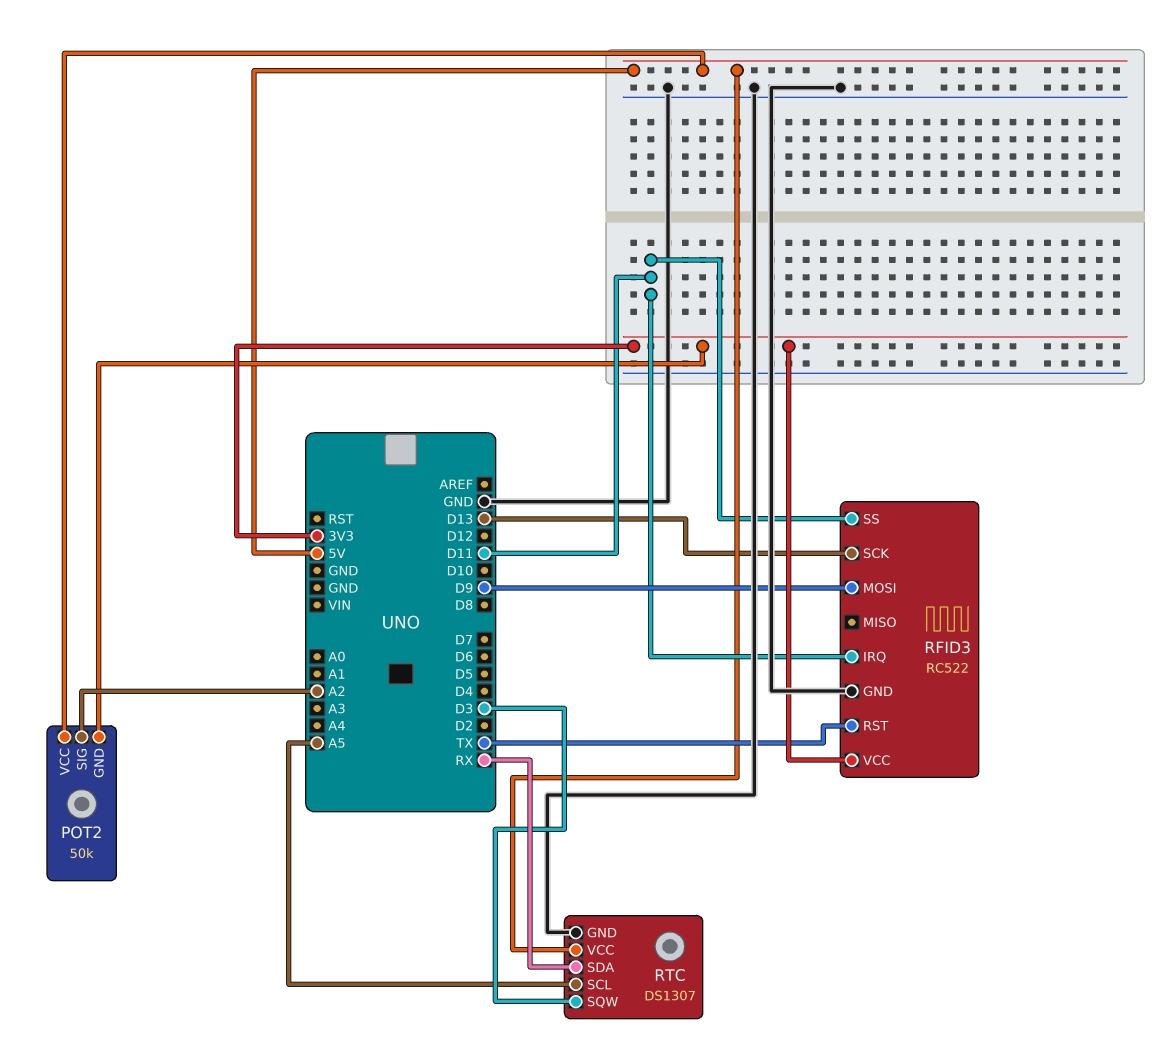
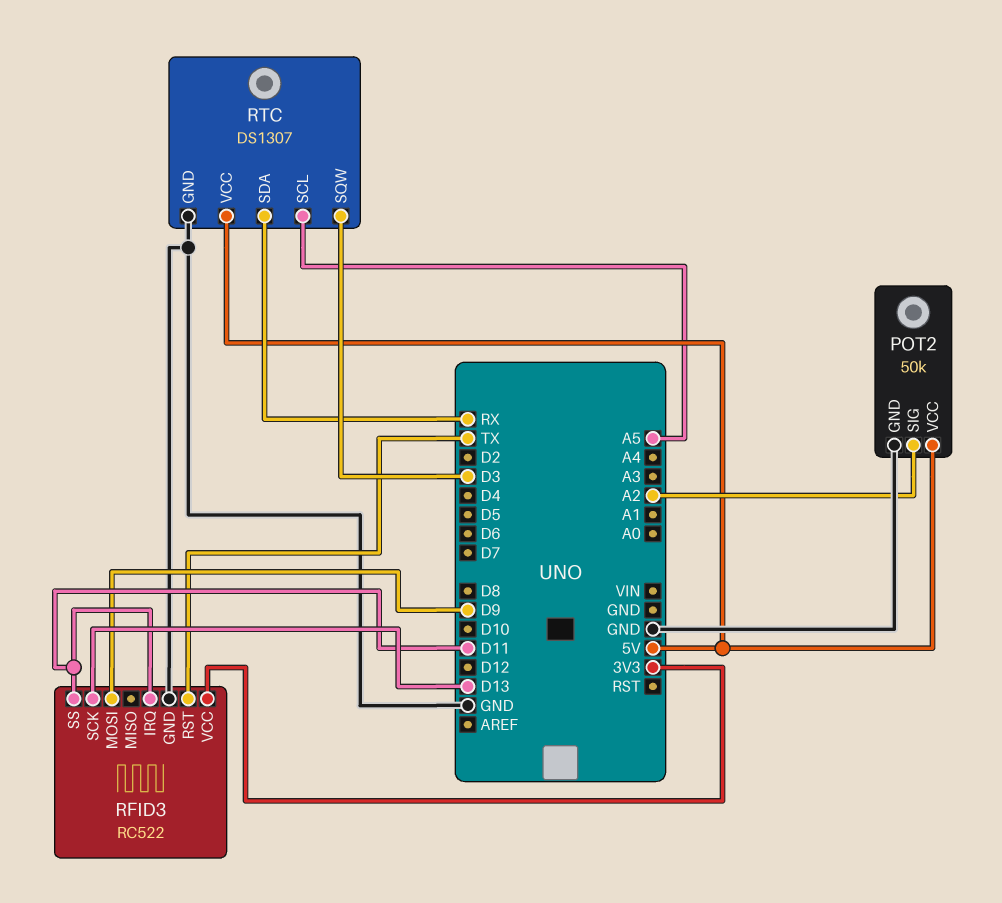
POT2 pin GND: 3V3 -> GND

